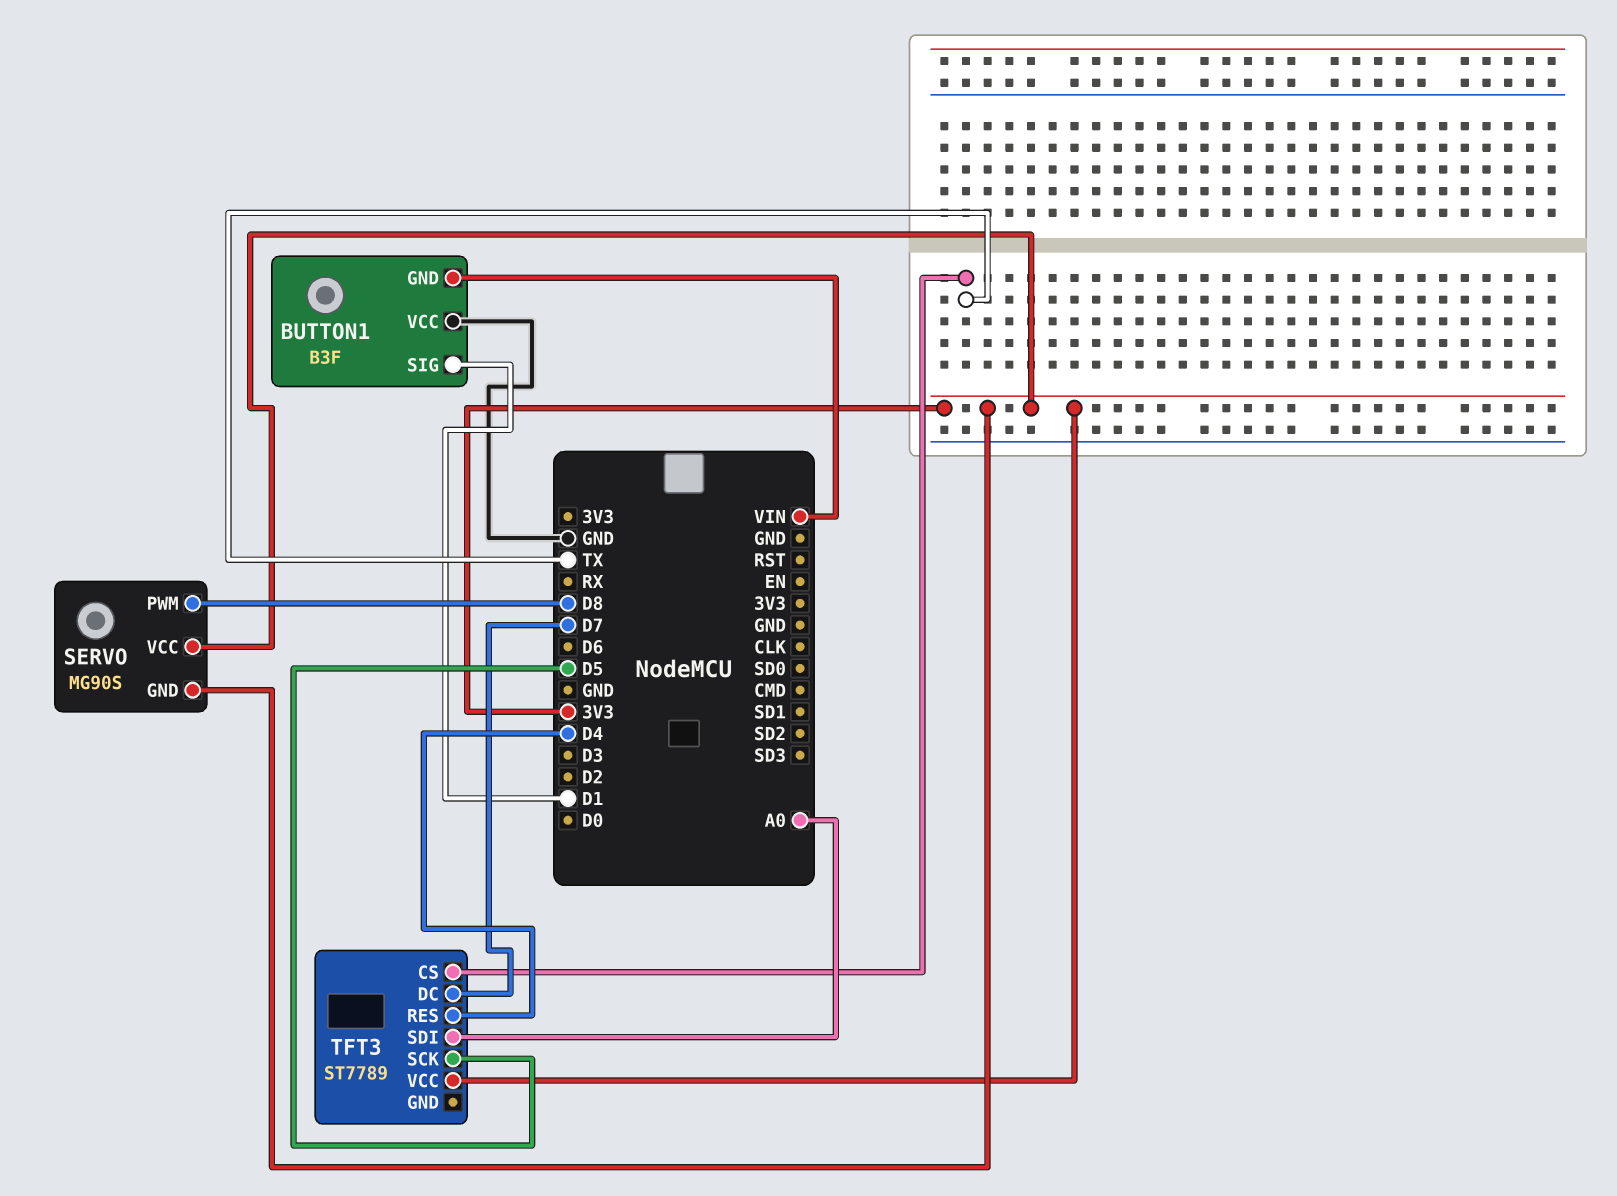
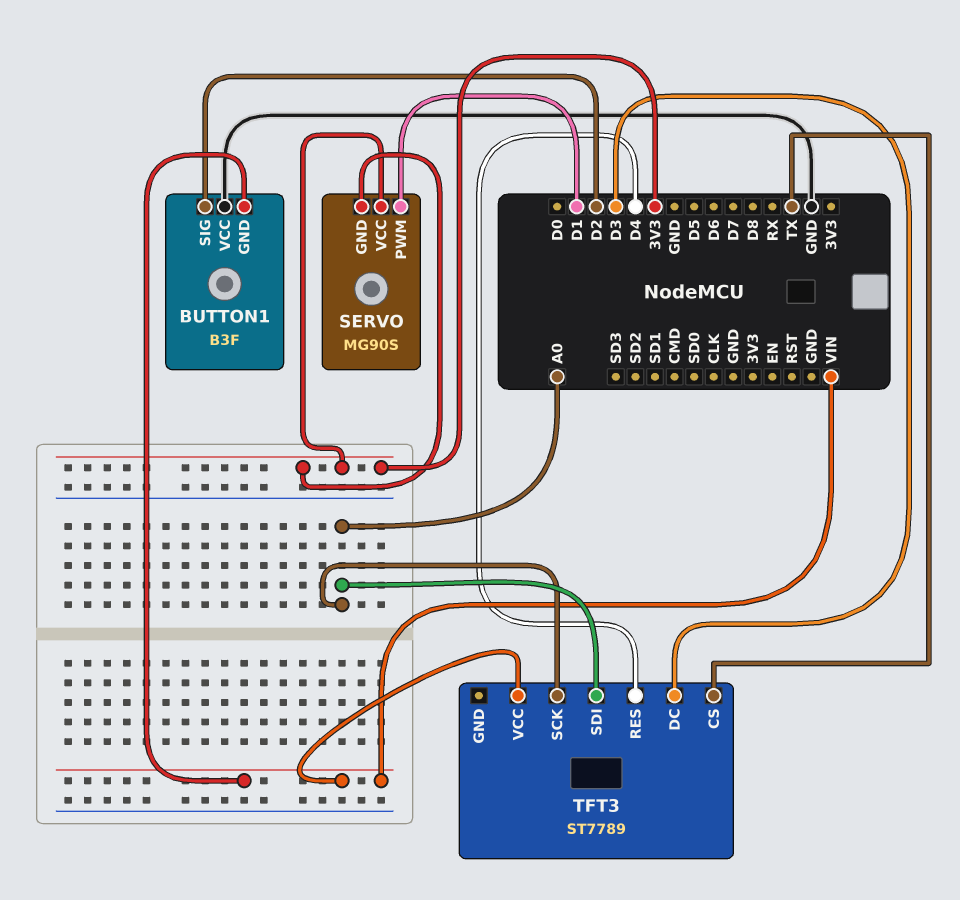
BUTTON1 pin SIG: D1 -> D2
SERVO pin PWM: D8 -> D1
TFT3 pin DC: D7 -> D3
TFT3 pin SCK: D5 -> A0
TFT3 pin VCC: 3V3 -> VIN

